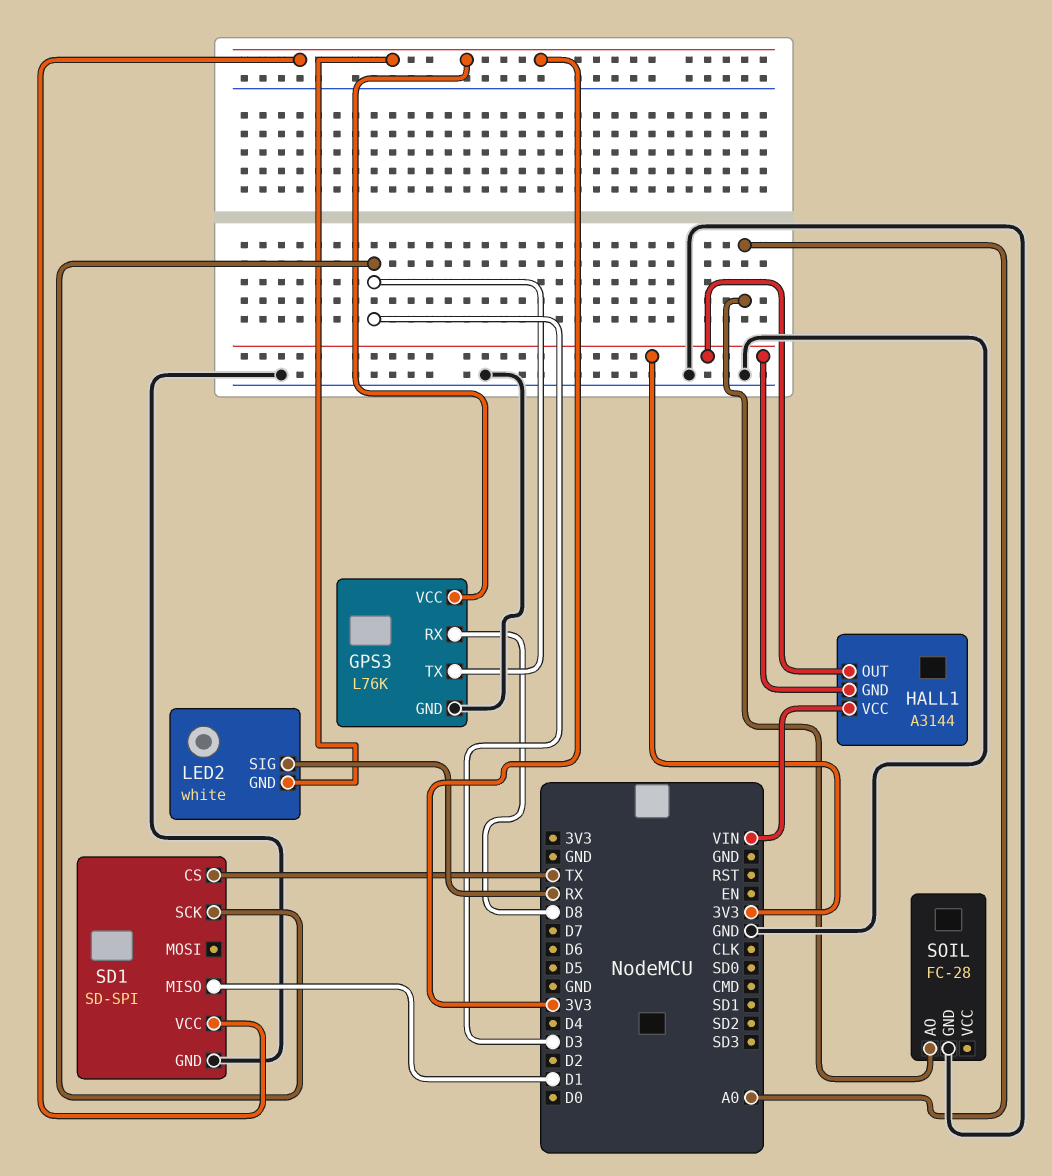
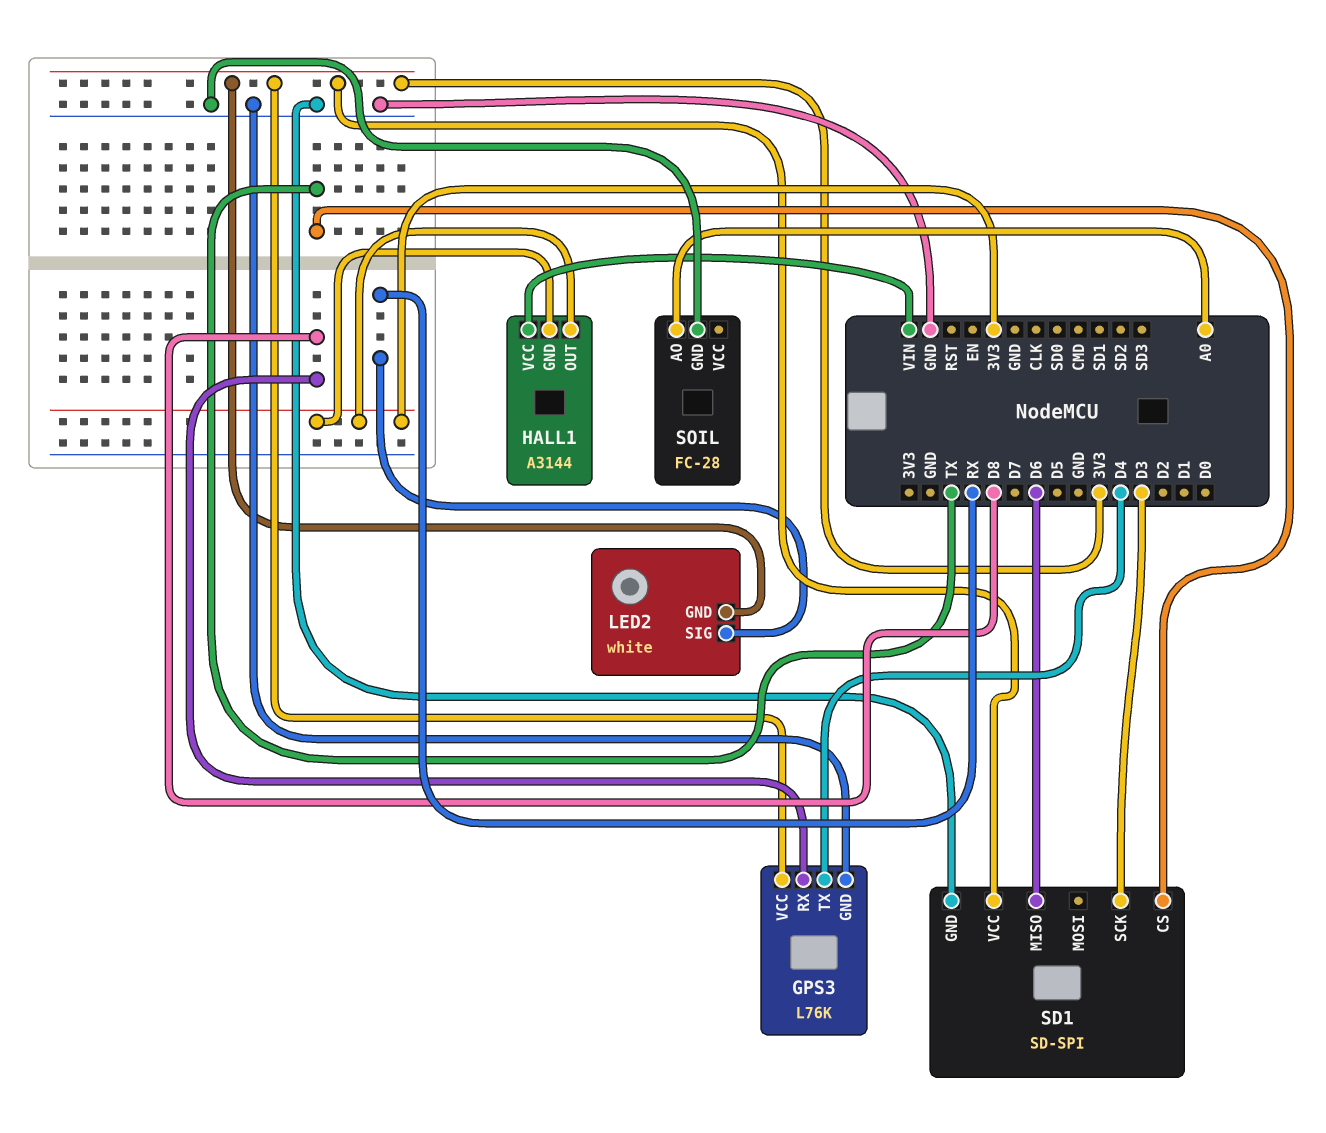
GPS3 pin TX: D3 -> D4
SD1 pin MISO: D1 -> D6

